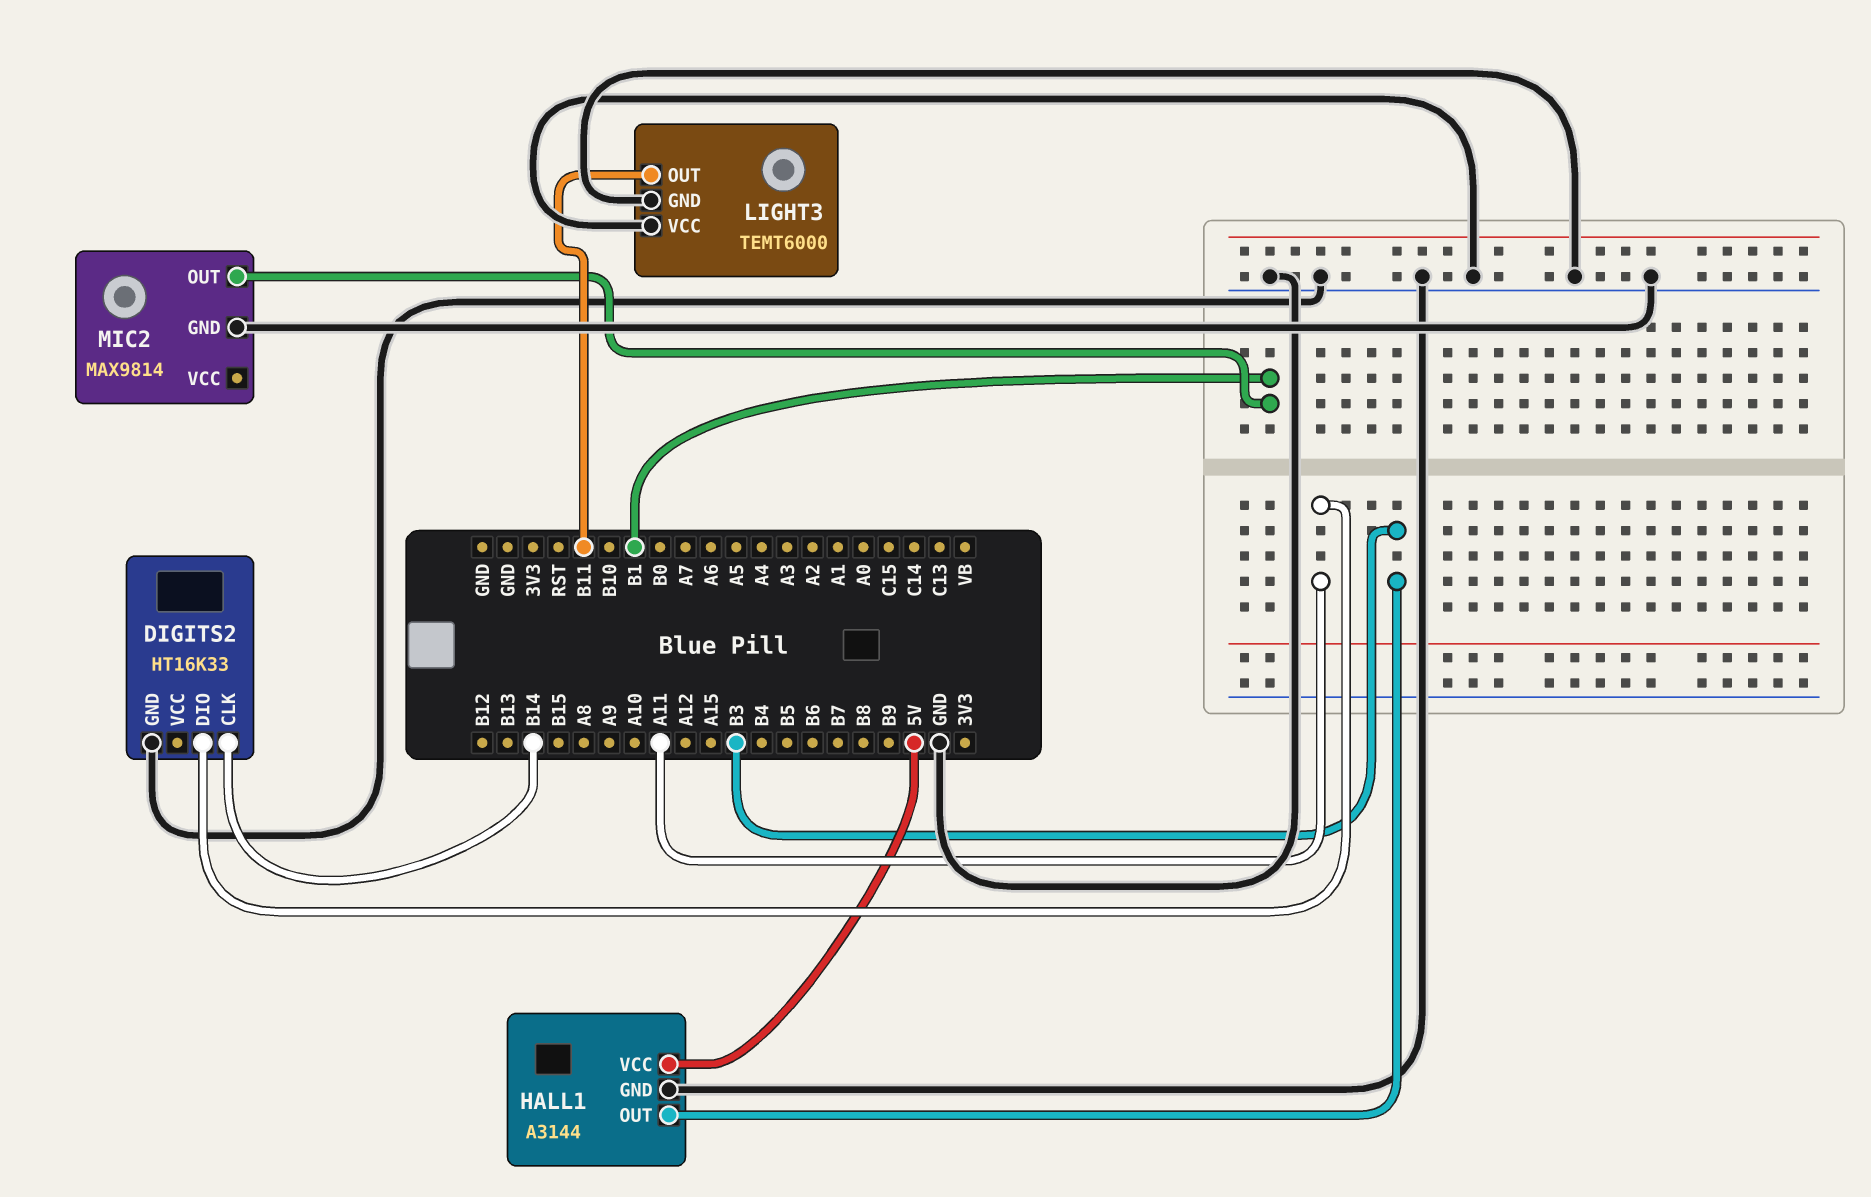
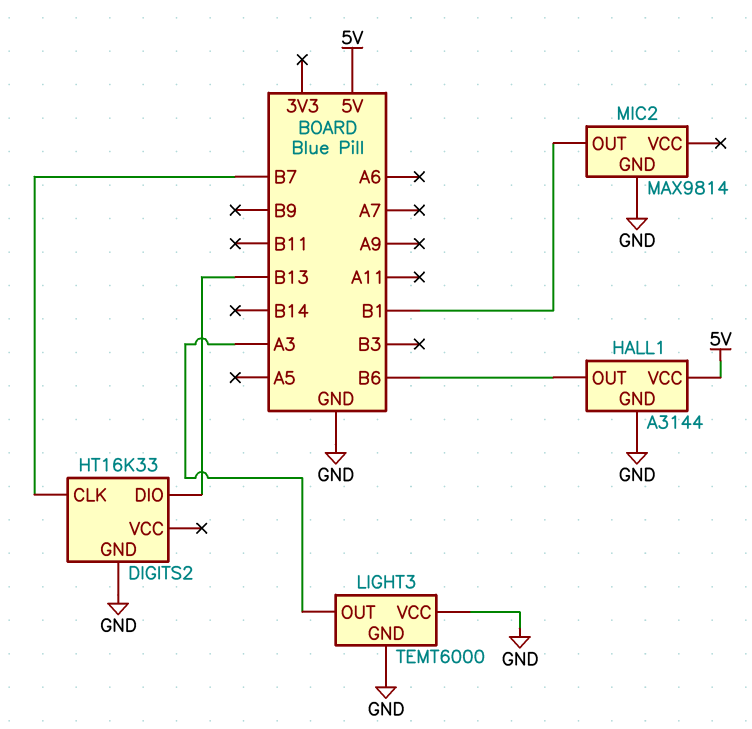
DIGITS2 pin CLK: B14 -> B7
DIGITS2 pin DIO: A11 -> B13
HALL1 pin OUT: B3 -> B6
LIGHT3 pin OUT: B11 -> A3

